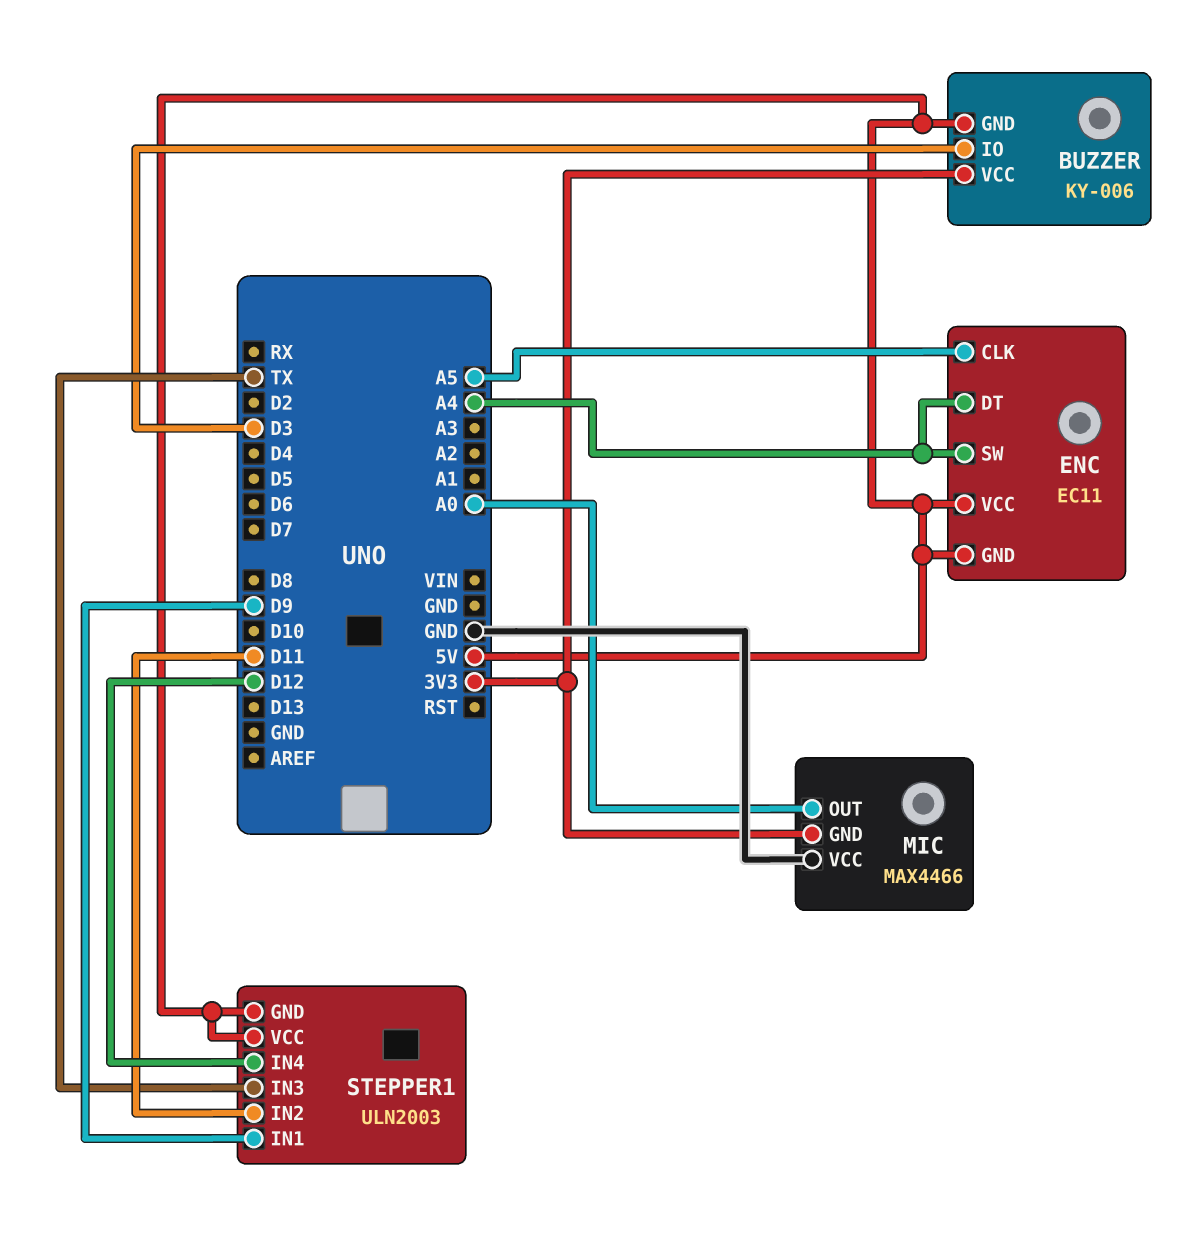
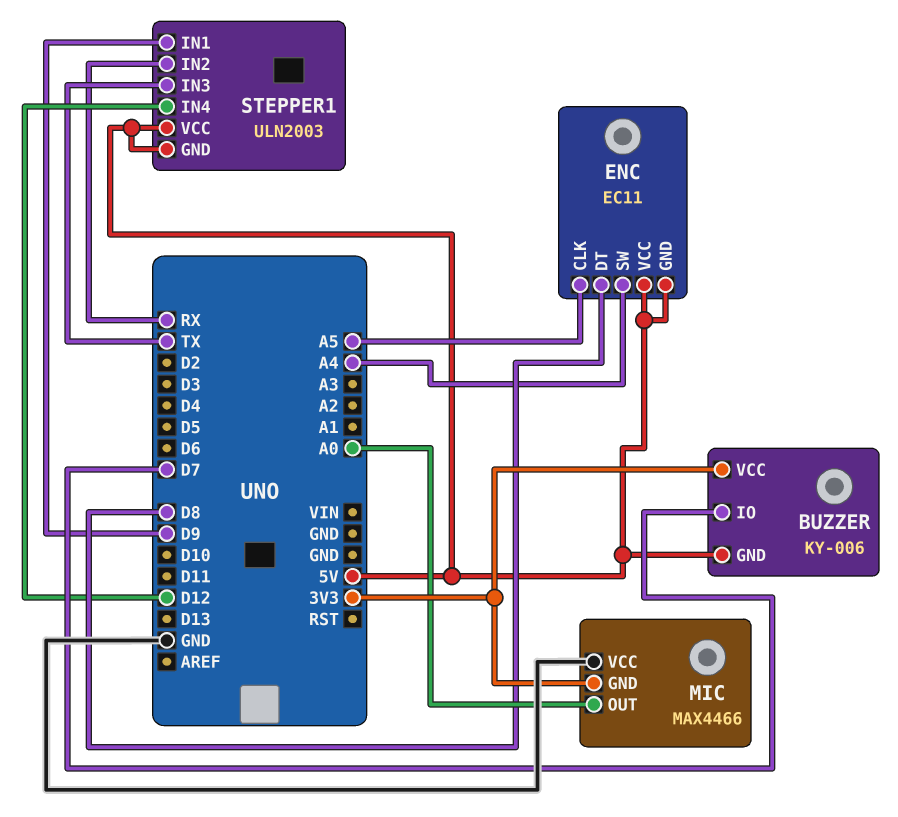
BUZZER pin IO: D3 -> D7
ENC pin DT: A4 -> D8
STEPPER1 pin IN2: D11 -> RX

